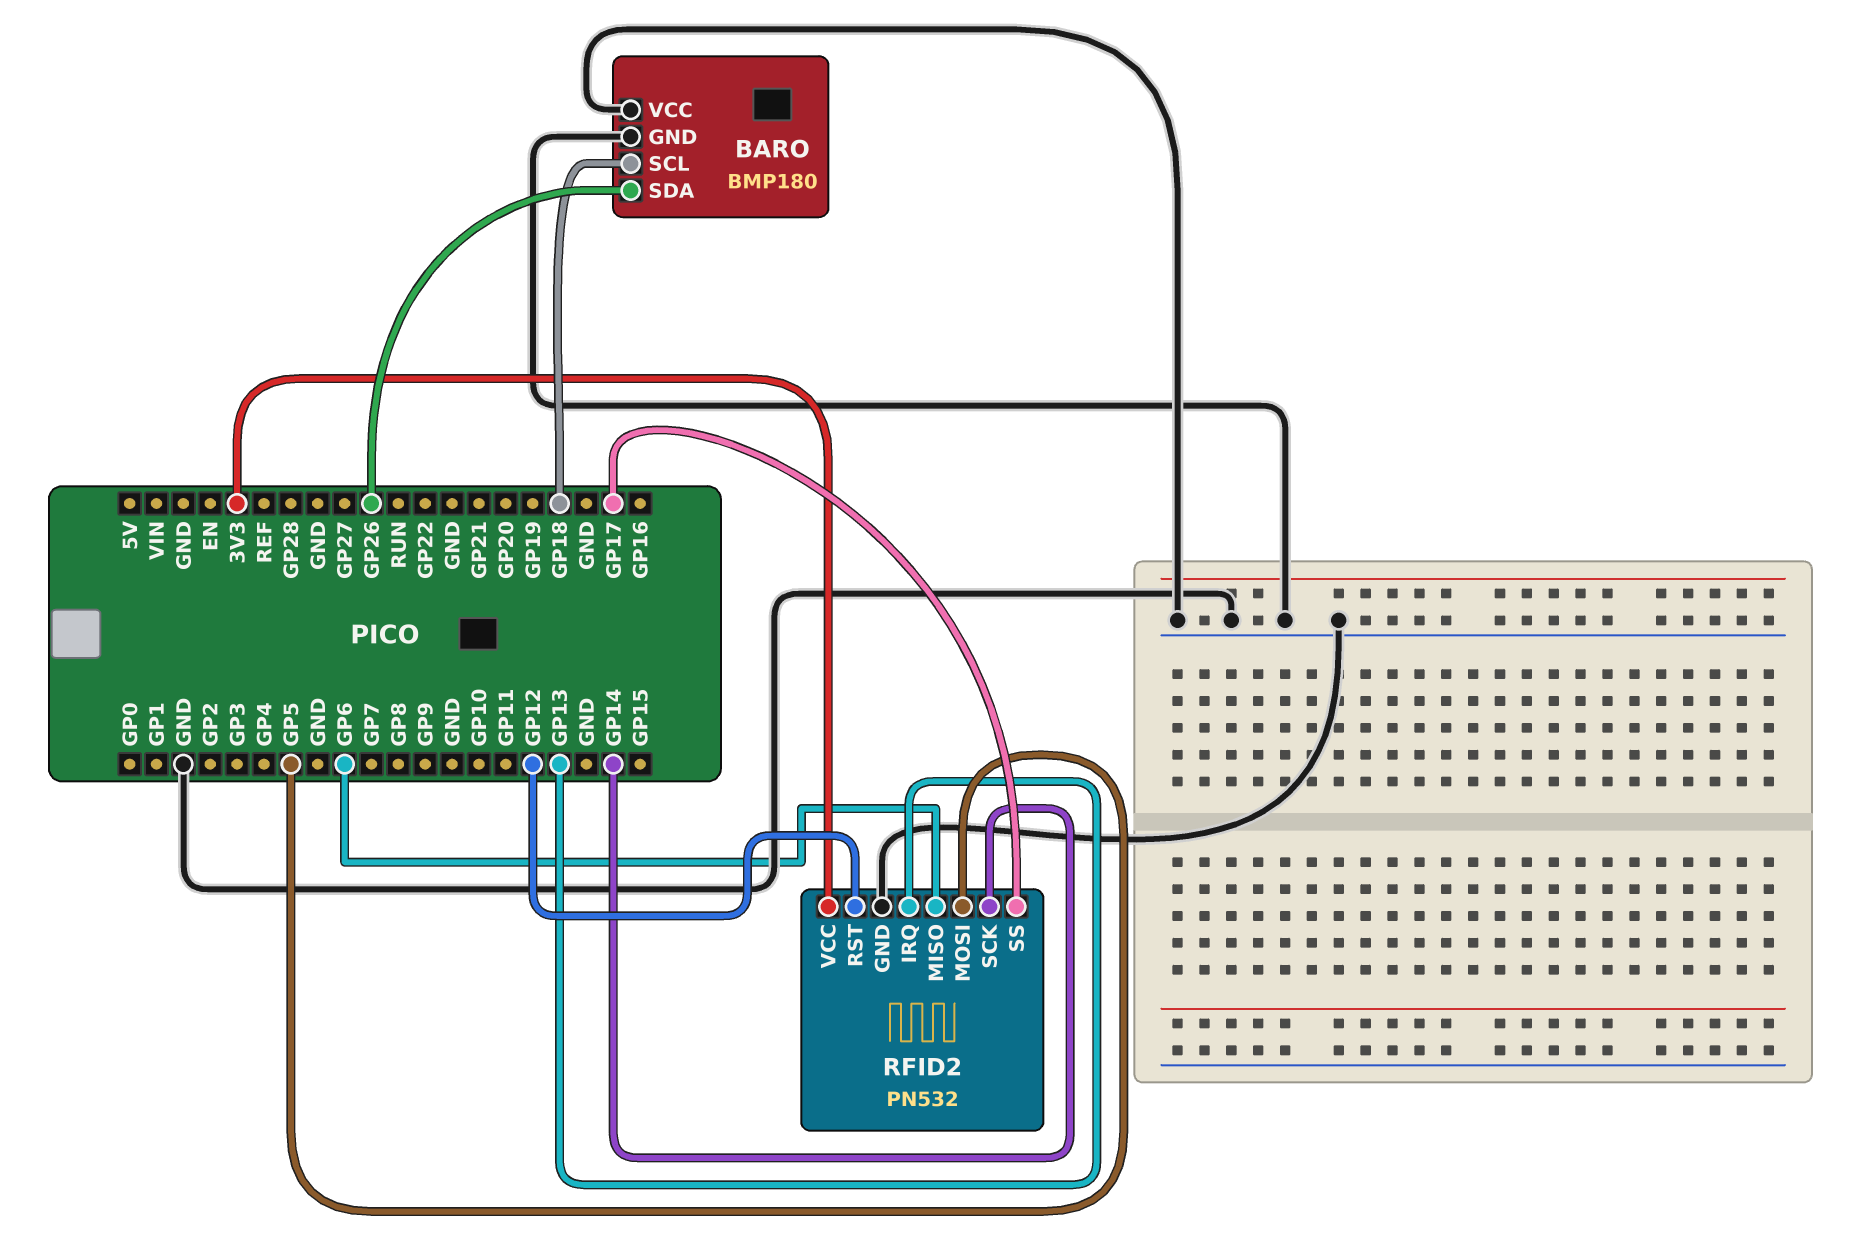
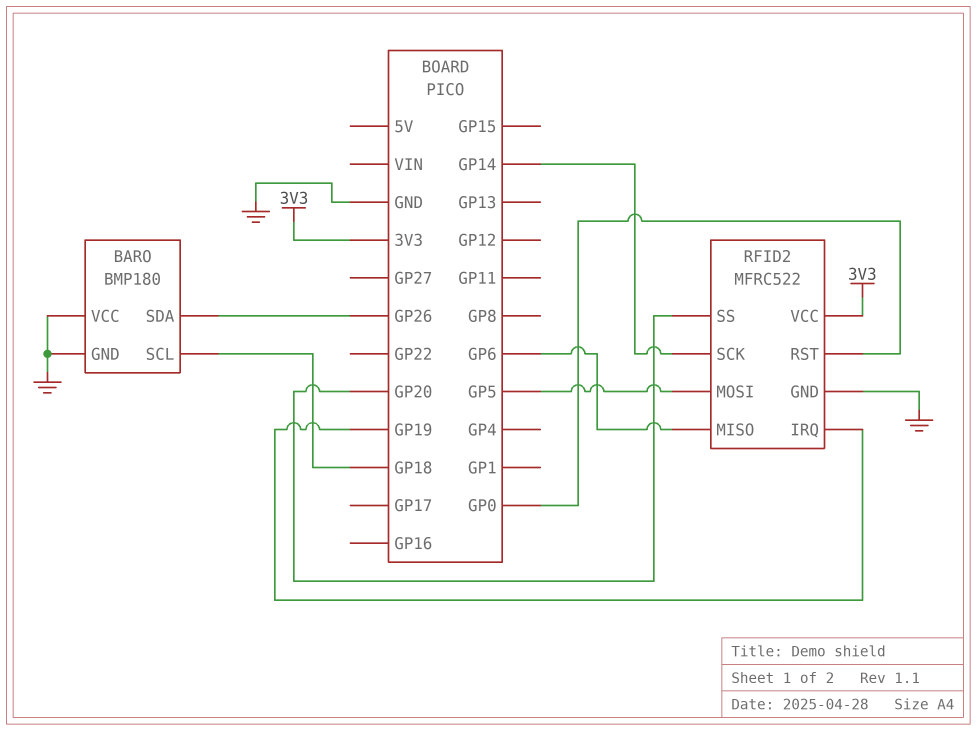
RFID2: PN532 -> MFRC522
RFID2 pin IRQ: GP13 -> GP19
RFID2 pin RST: GP12 -> GP0
RFID2 pin SS: GP17 -> GP20

